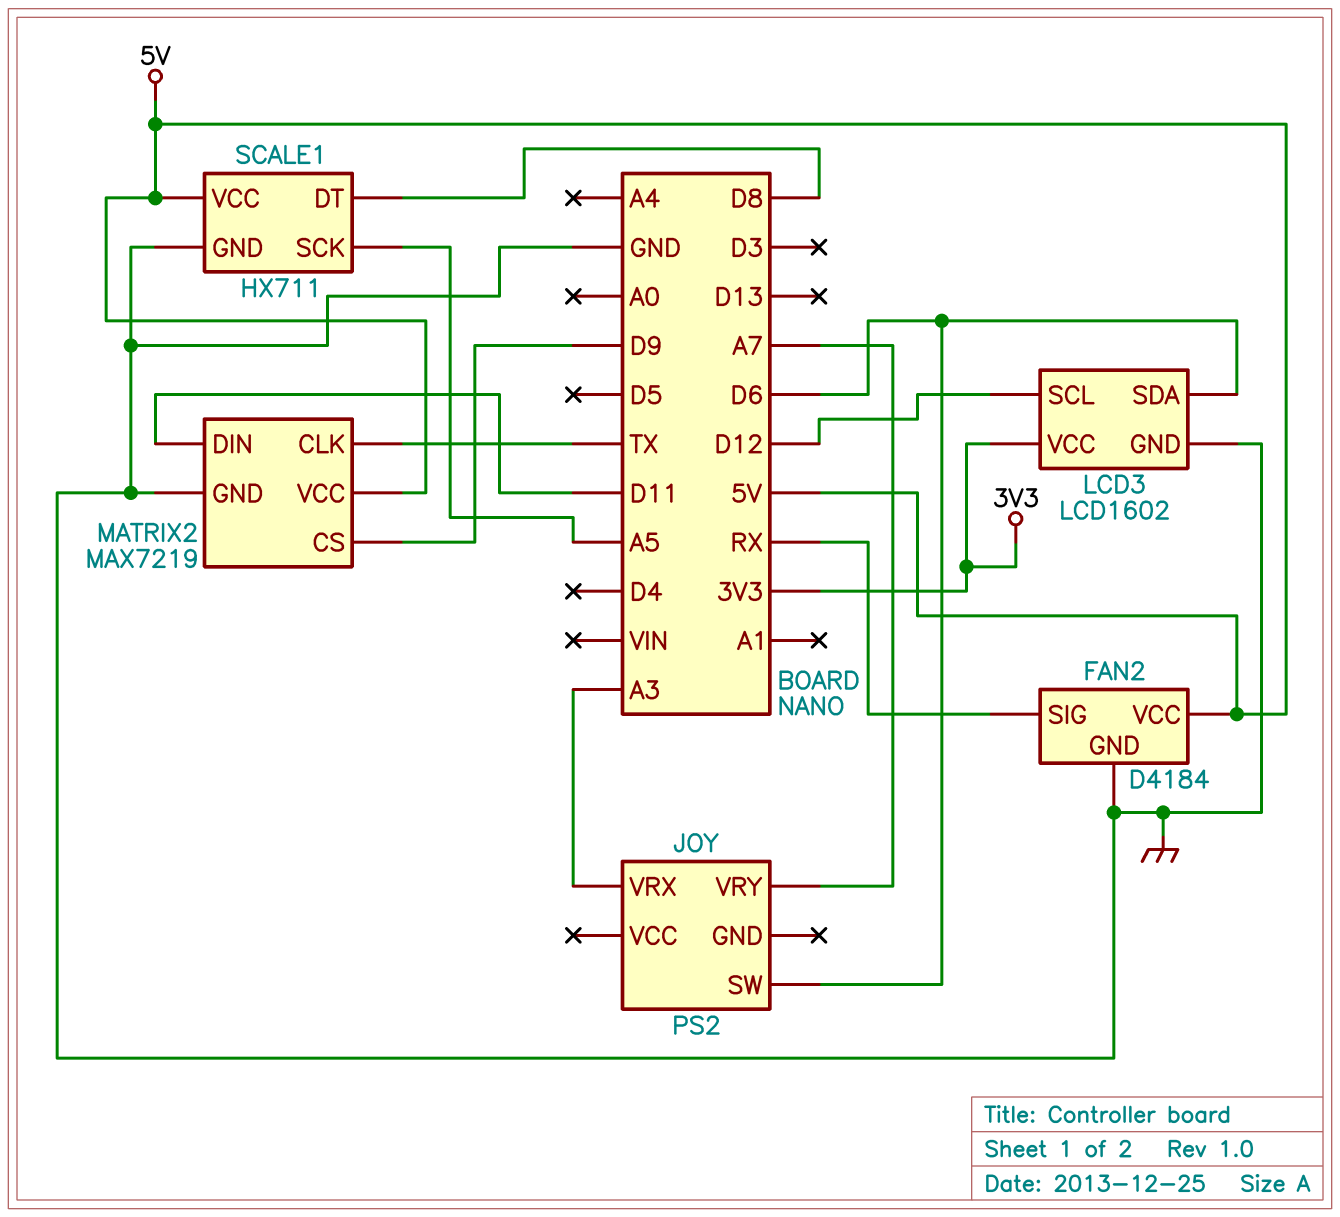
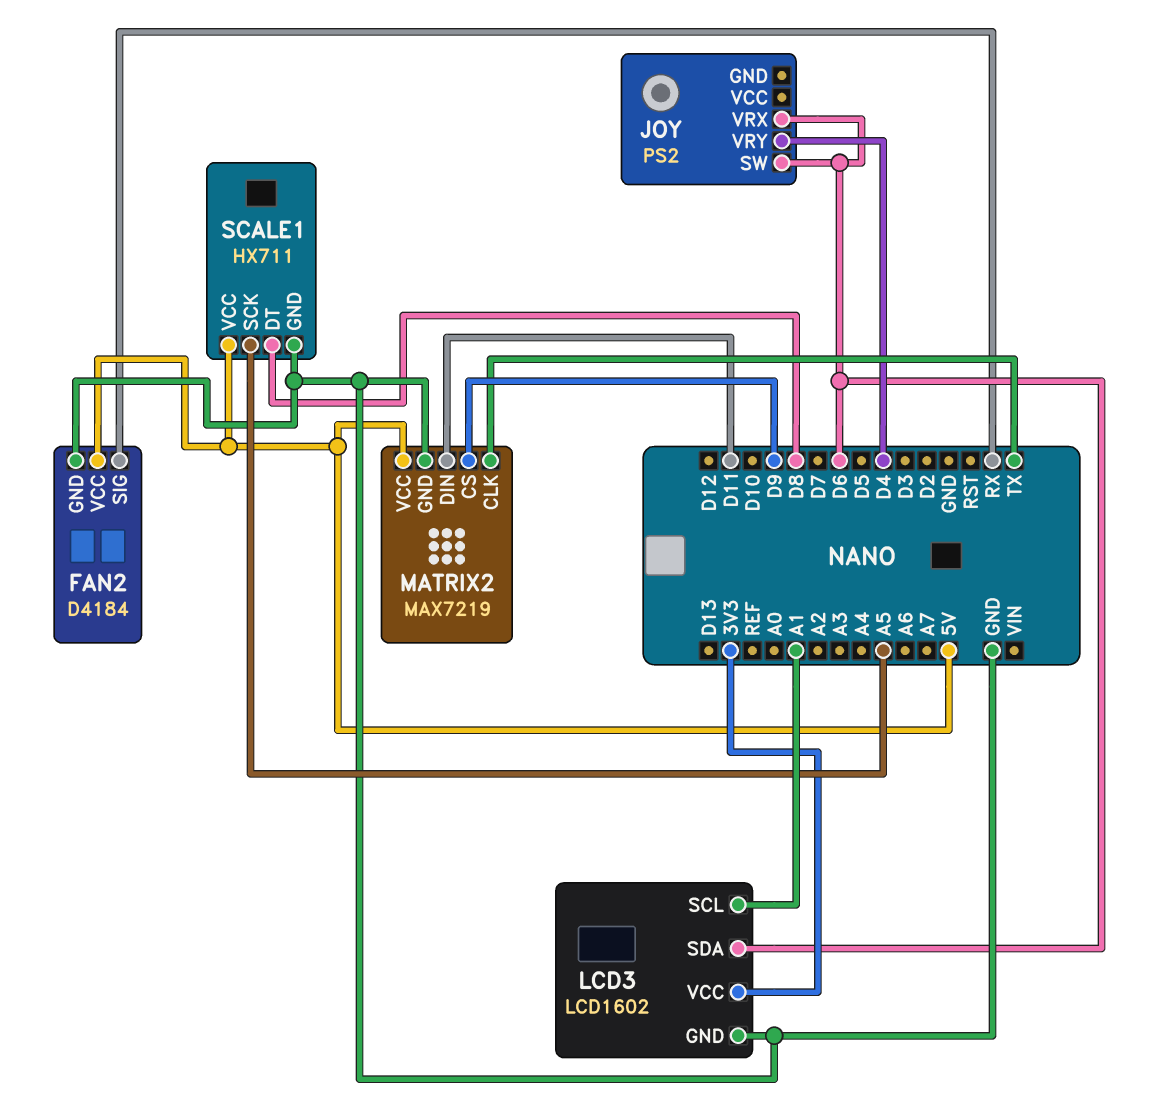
JOY pin VRX: A3 -> D6
JOY pin VRY: A7 -> D4
LCD3 pin SCL: D12 -> A1

